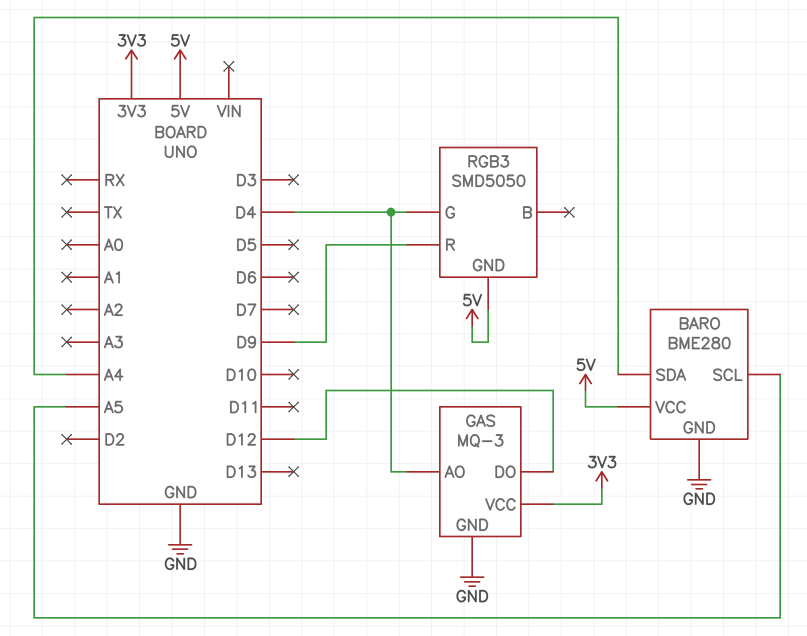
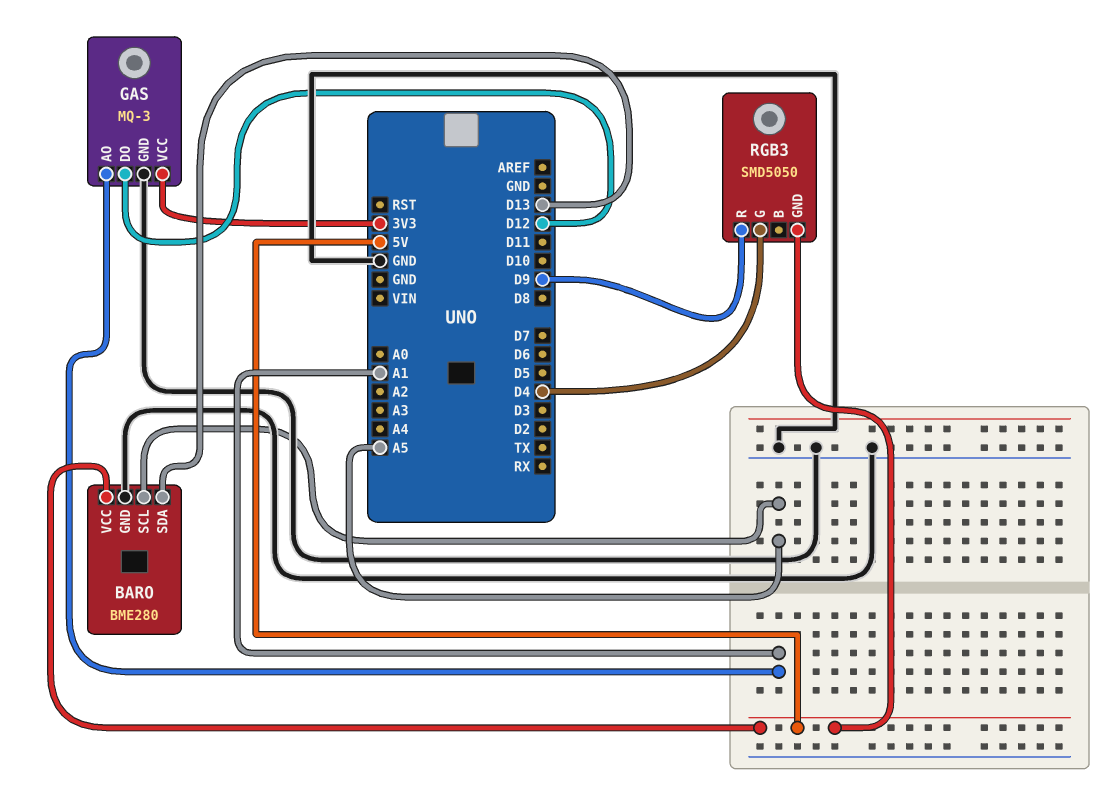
BARO pin SDA: A4 -> D13
GAS pin AO: D4 -> A1

